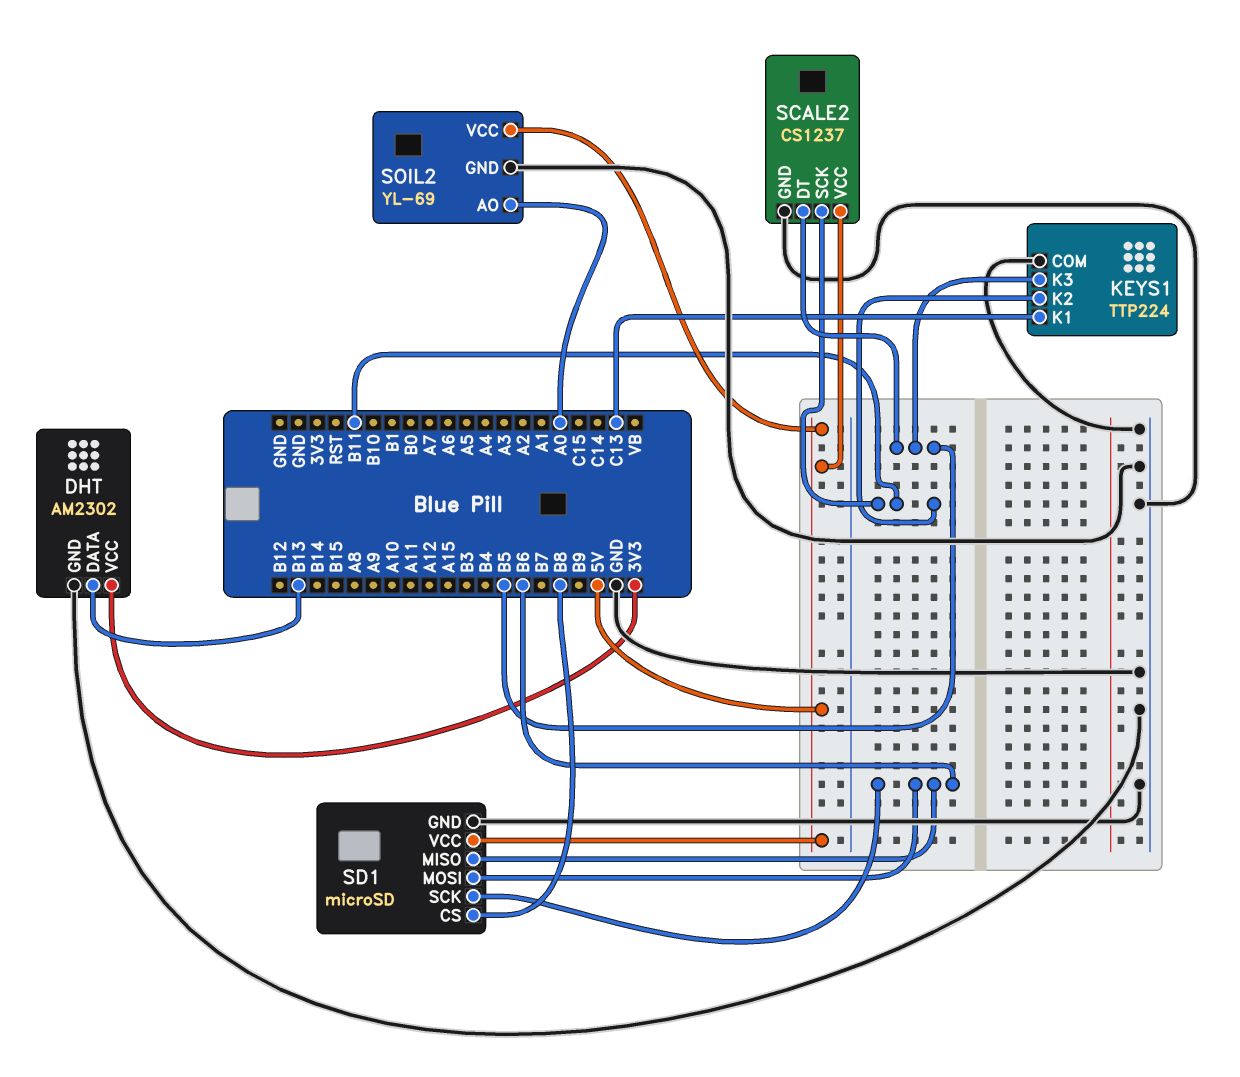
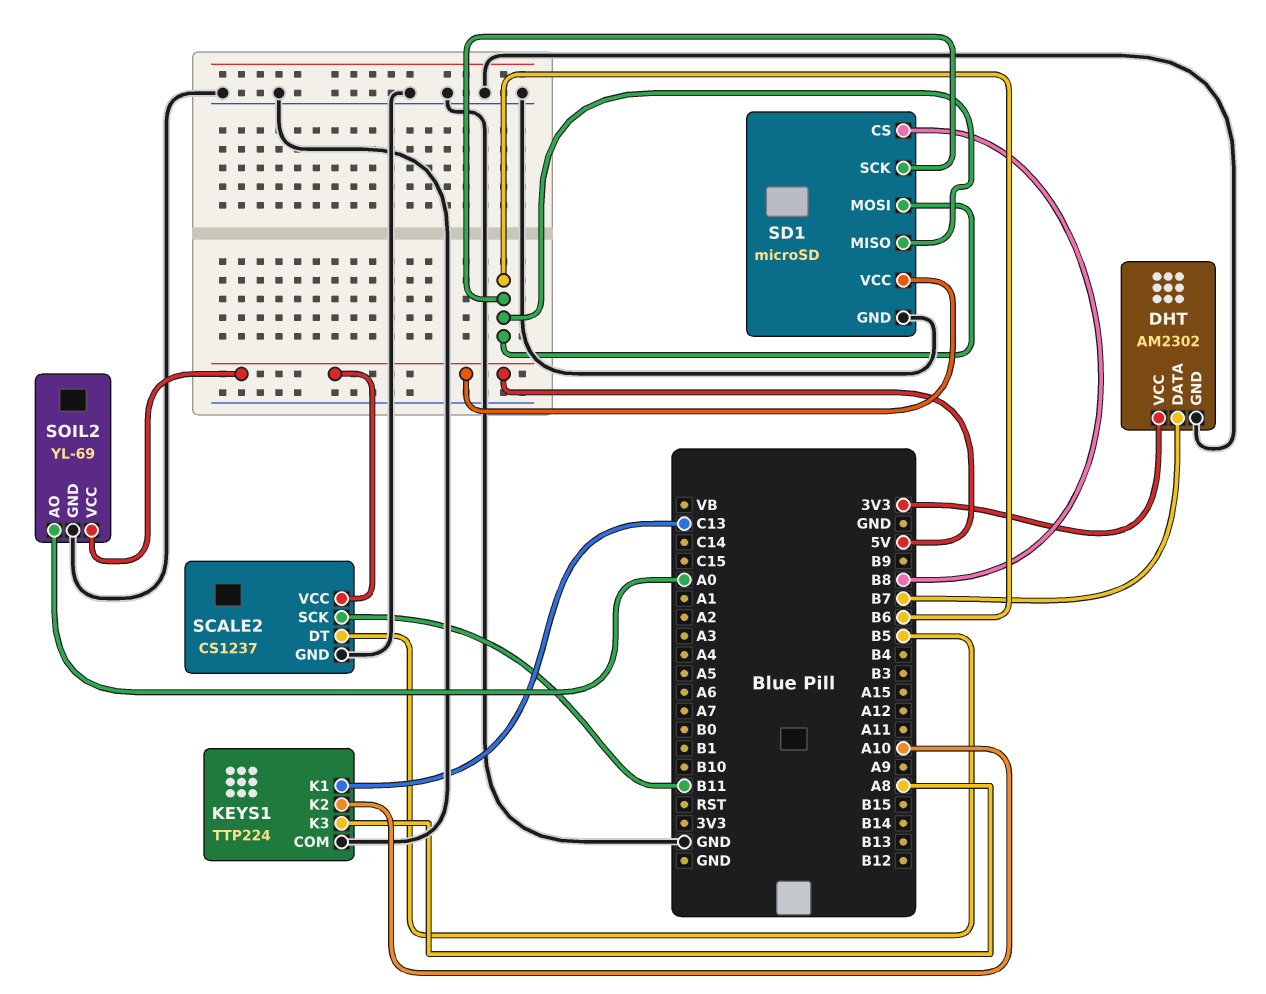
DHT pin DATA: B13 -> B7
KEYS1 pin K2: B11 -> A10
KEYS1 pin K3: B5 -> A8

